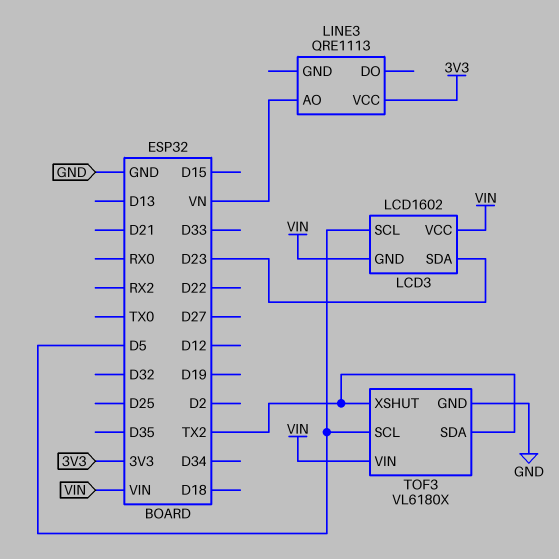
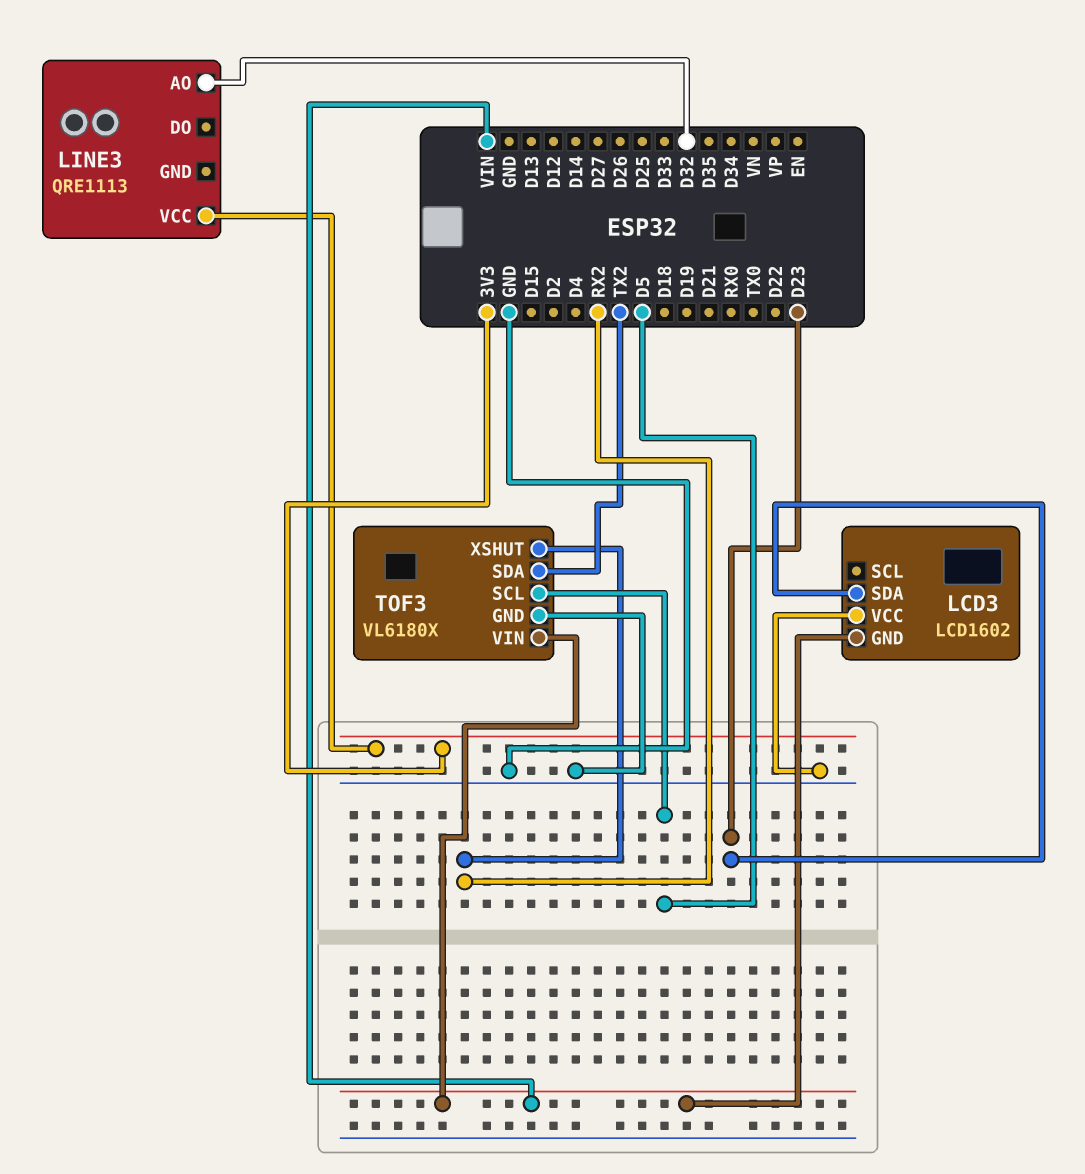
LCD3 pin SCL: D5 -> none
LCD3 pin VCC: VIN -> GND
LINE3 pin AO: VN -> D32
TOF3 pin XSHUT: TX2 -> RX2

